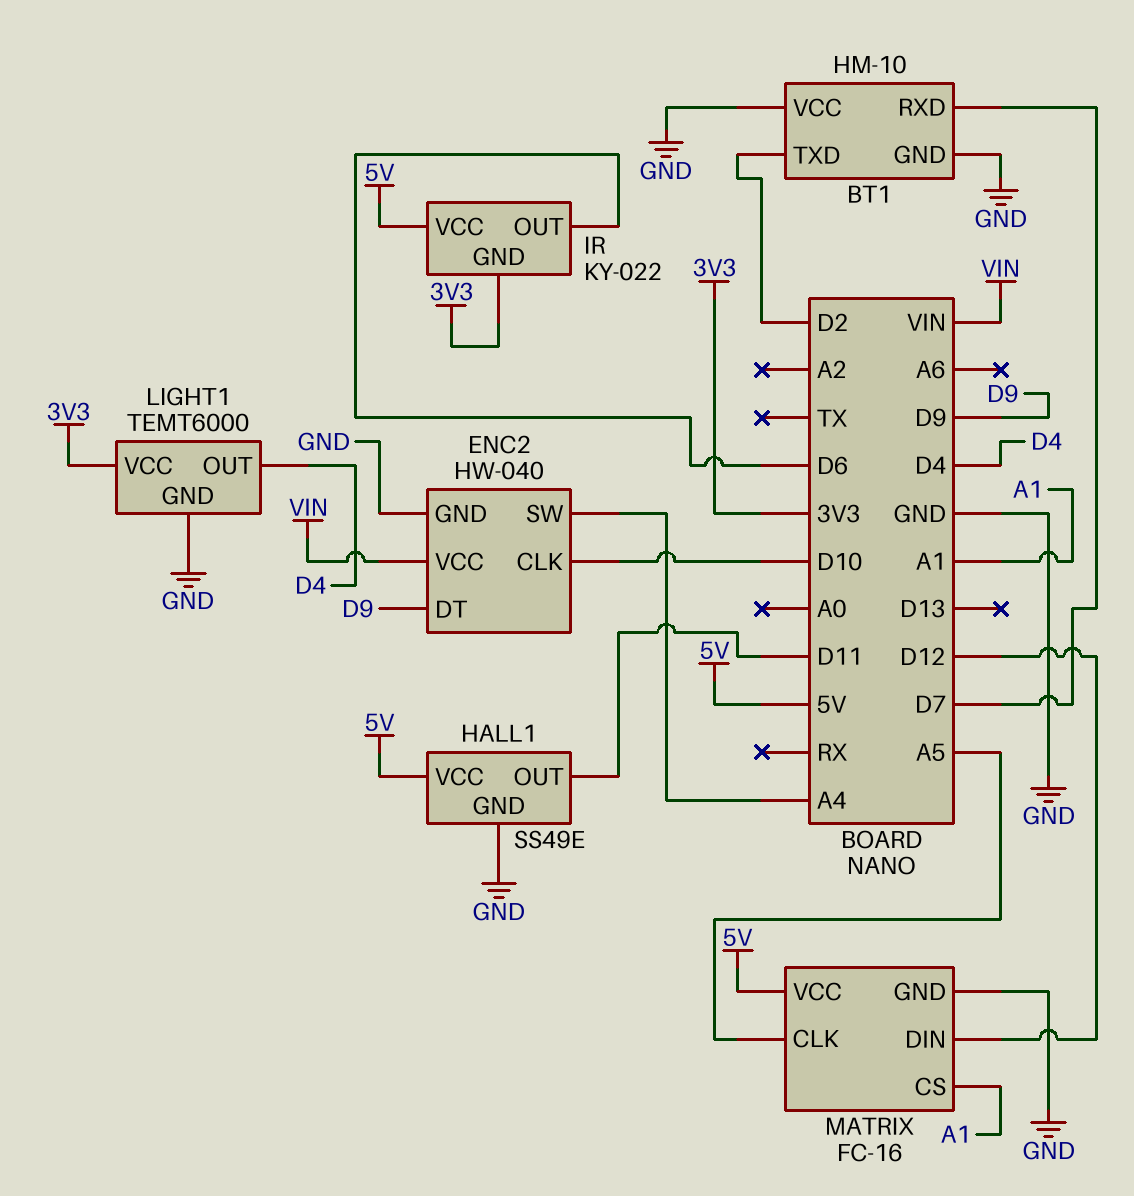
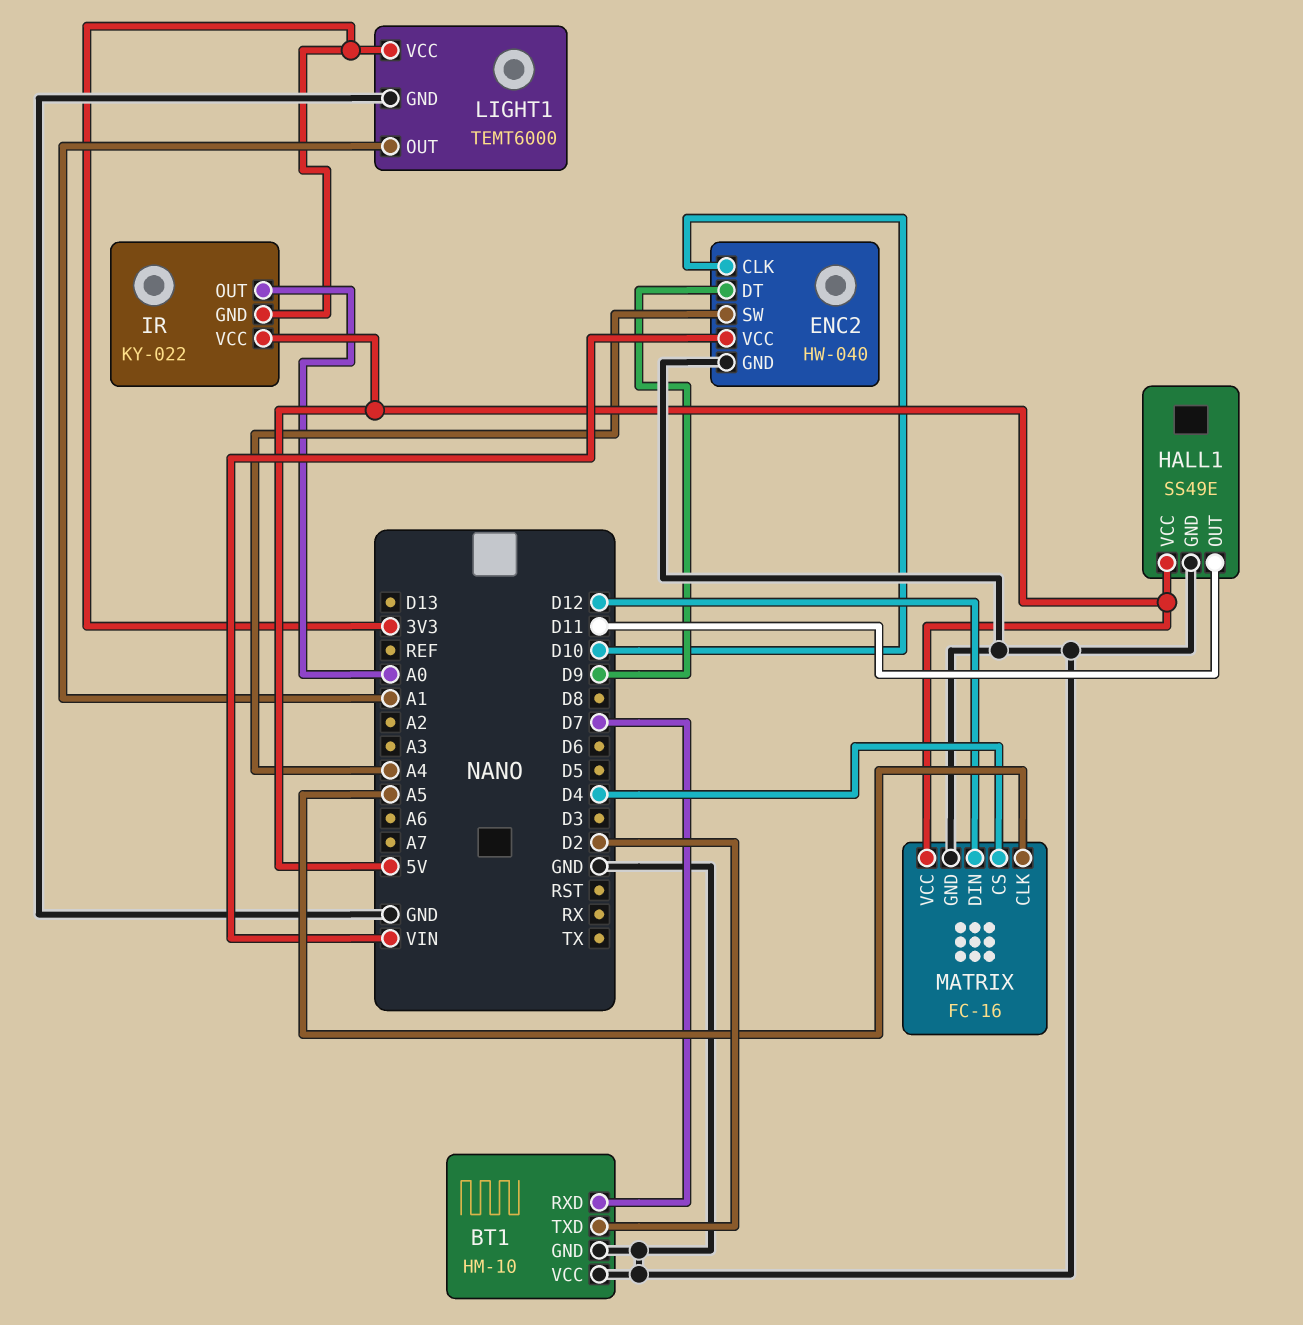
IR pin OUT: D6 -> A0
LIGHT1 pin OUT: D4 -> A1
MATRIX pin CS: A1 -> D4

